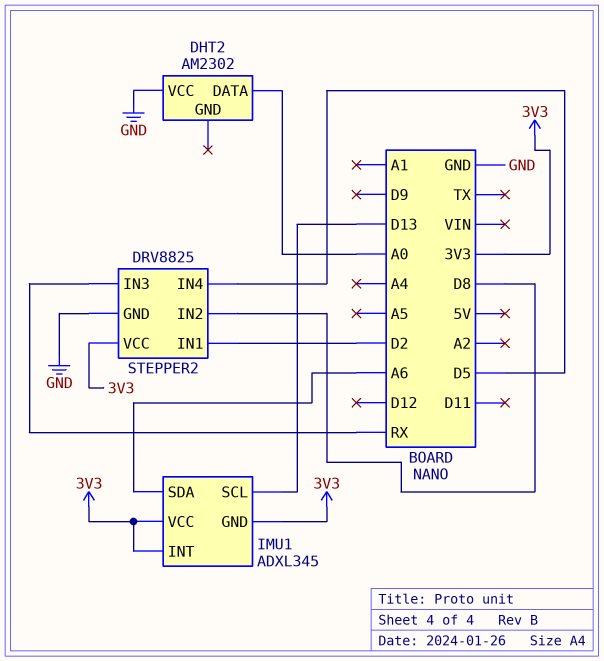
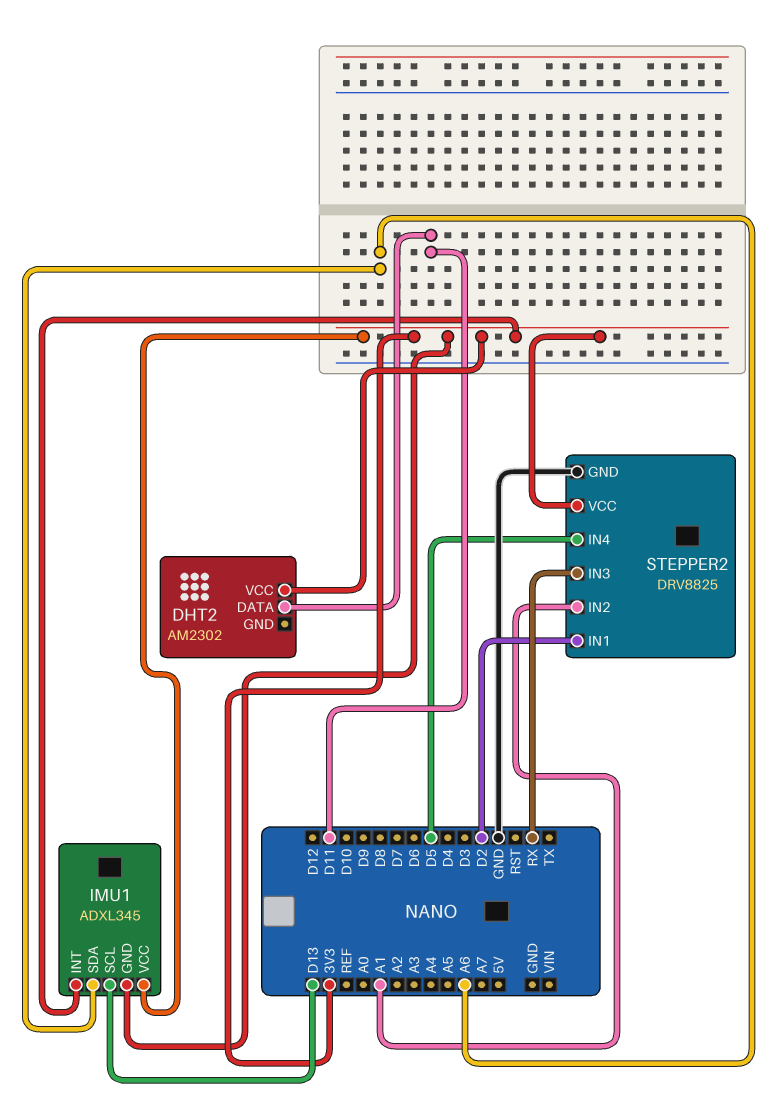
DHT2 pin DATA: A0 -> D11
DHT2 pin VCC: GND -> 3V3
STEPPER2 pin IN2: D8 -> A1

